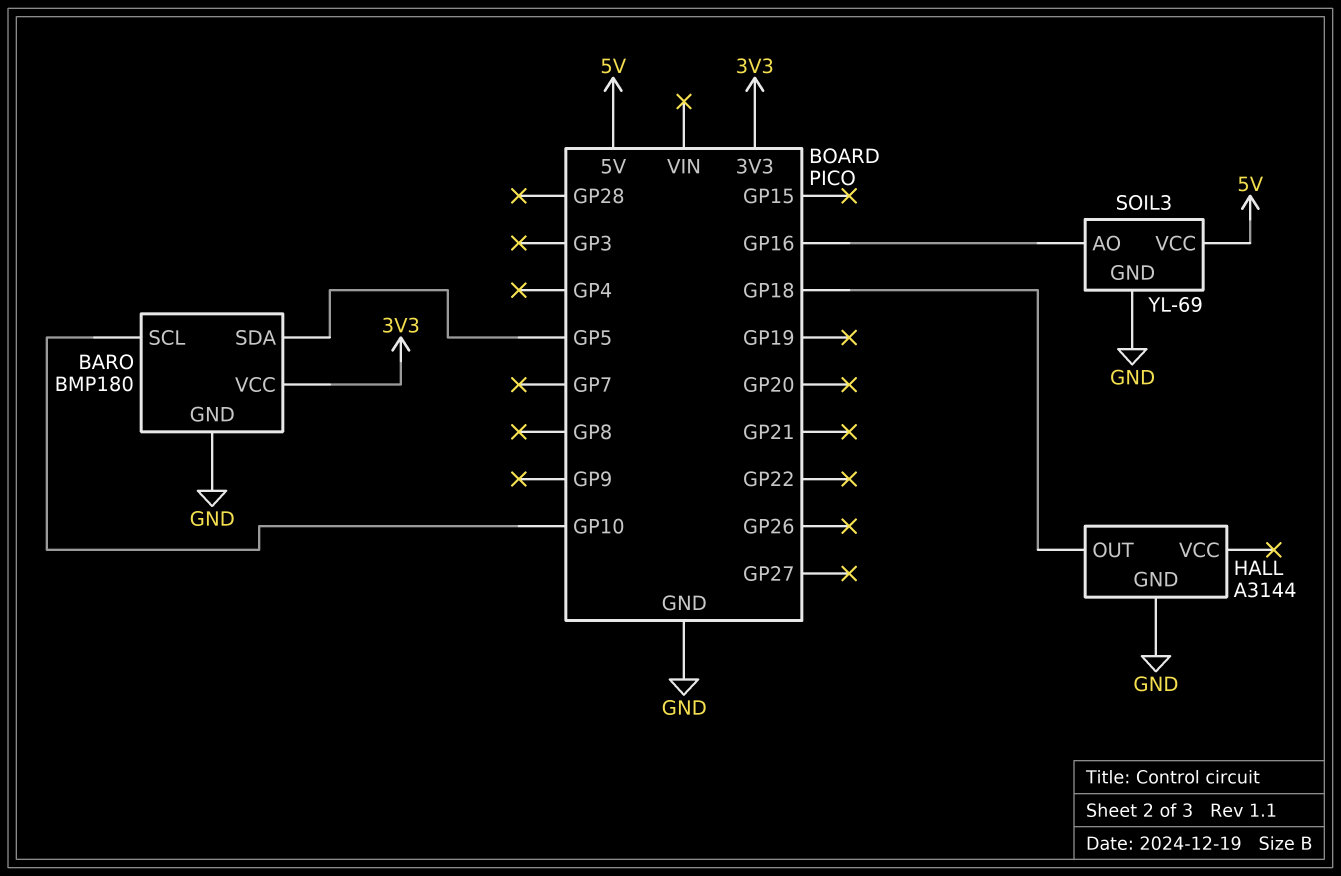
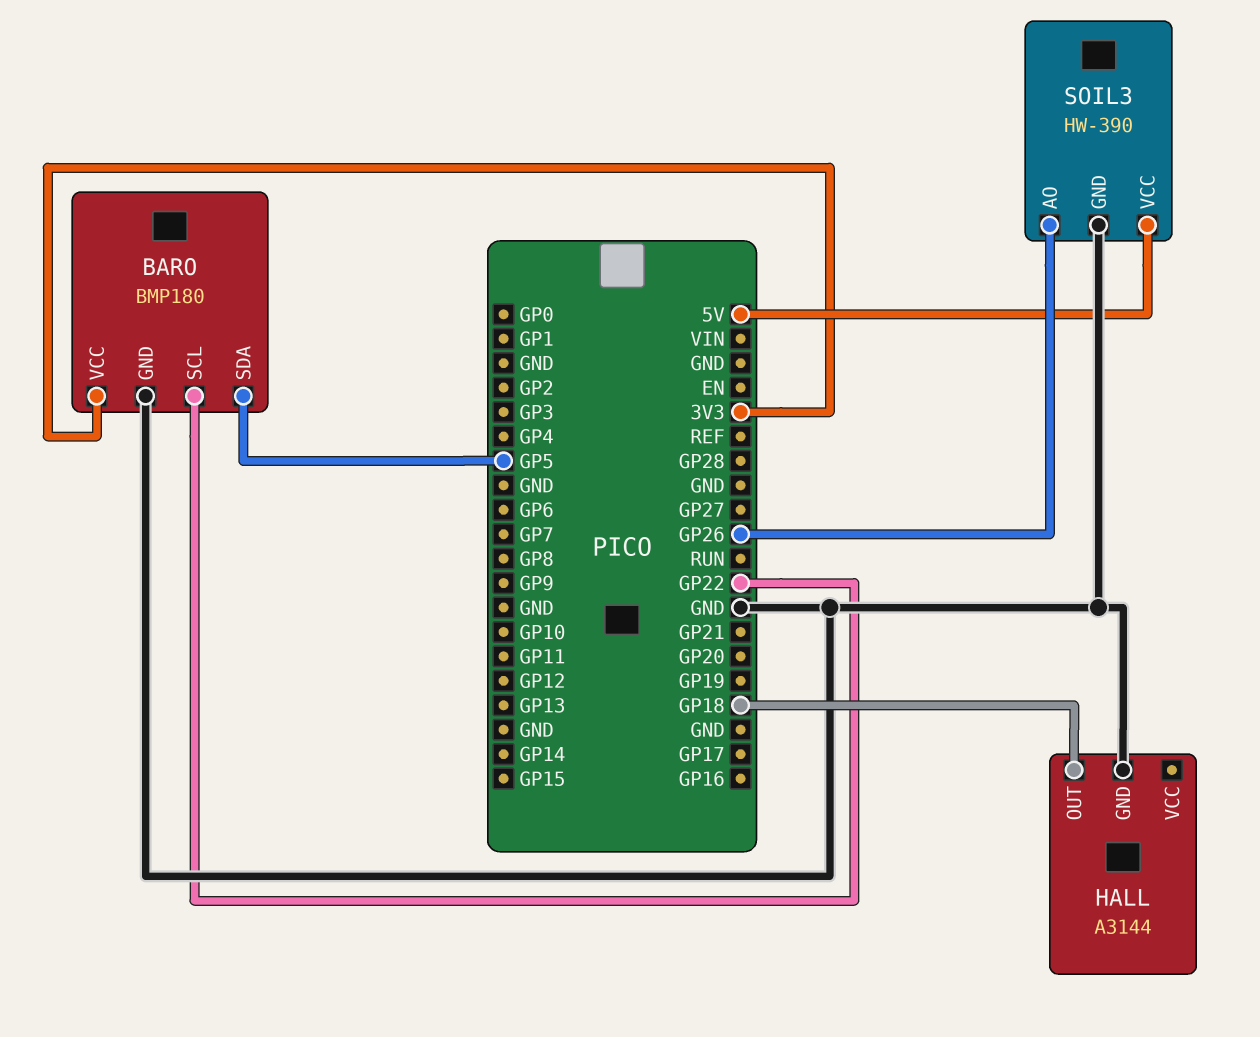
BARO pin SCL: GP10 -> GP22
SOIL3: YL-69 -> HW-390
SOIL3 pin AO: GP16 -> GP26

